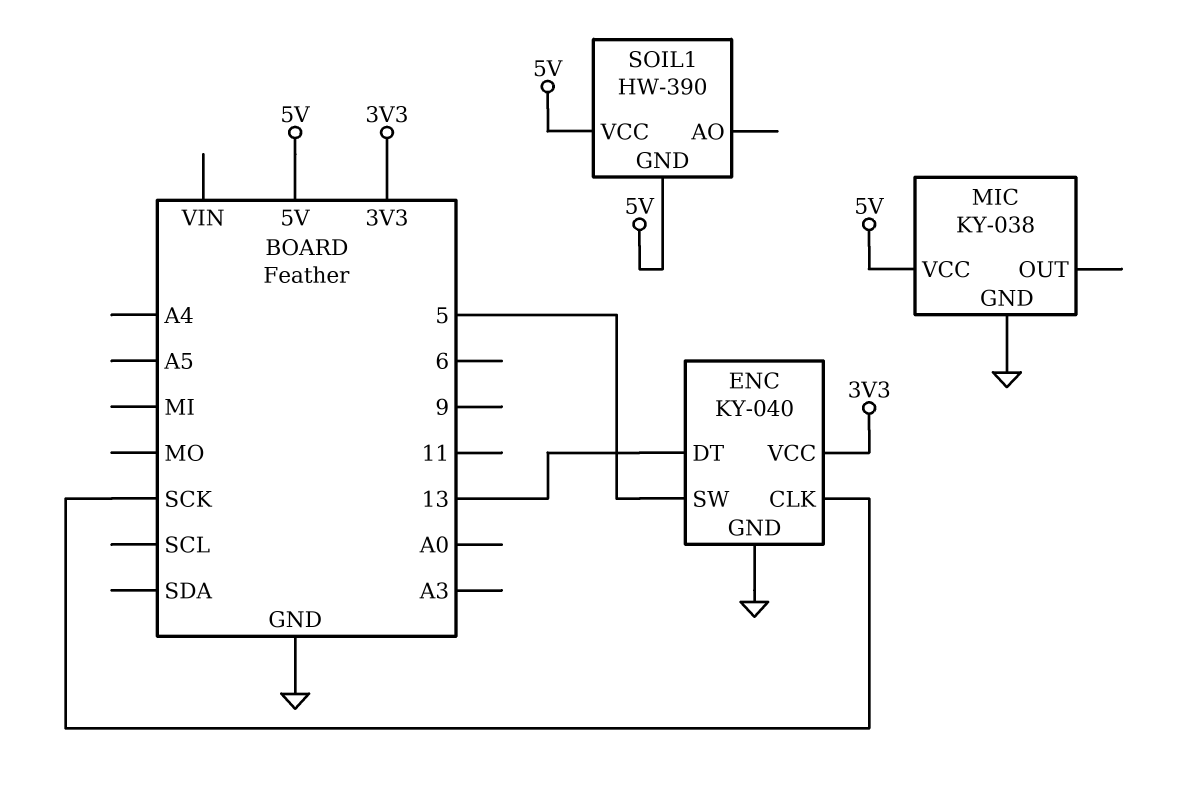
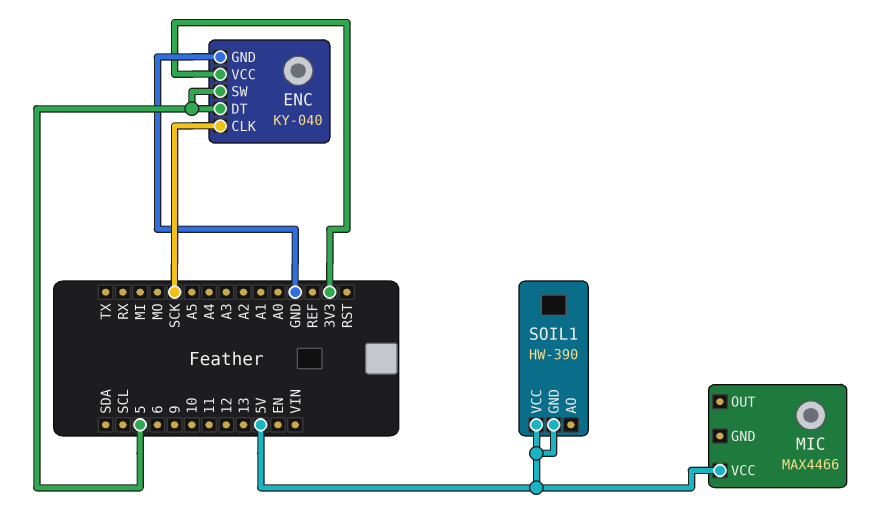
ENC pin DT: 13 -> 5
MIC: KY-038 -> MAX4466
MIC pin GND: GND -> none

